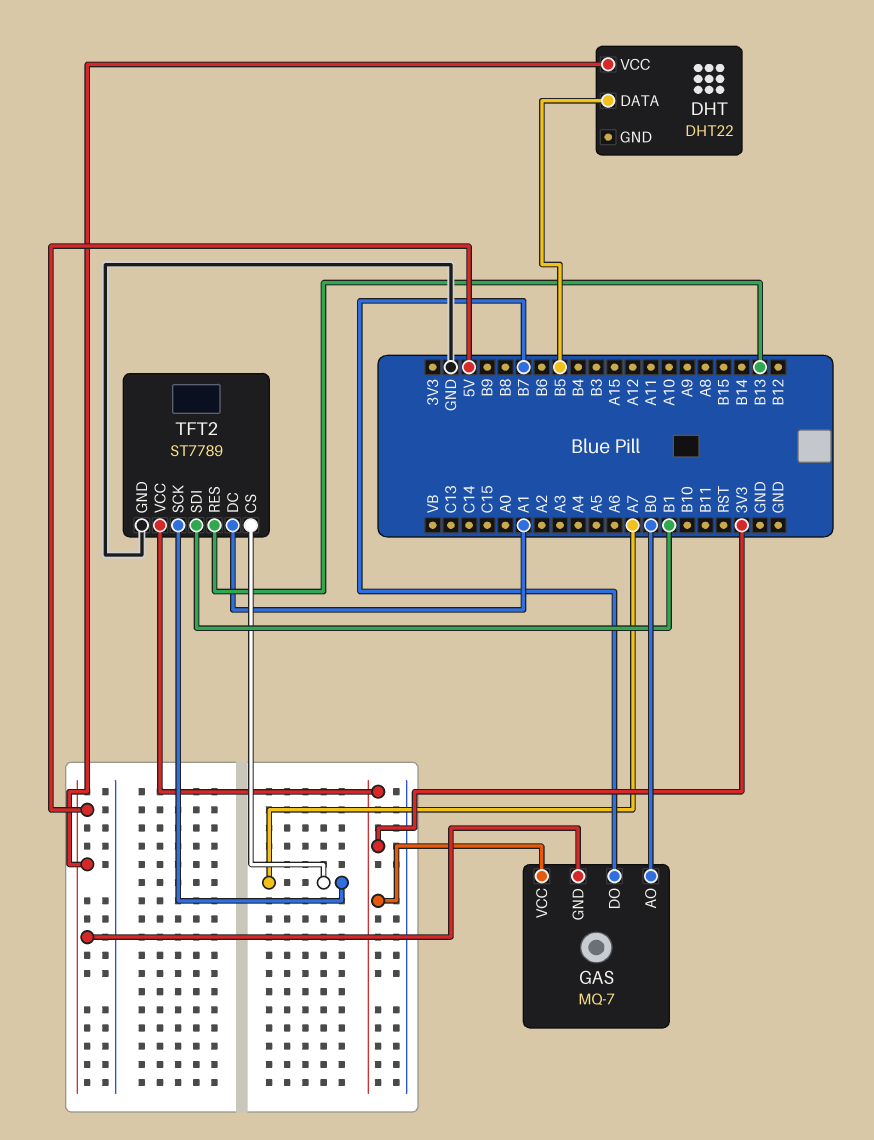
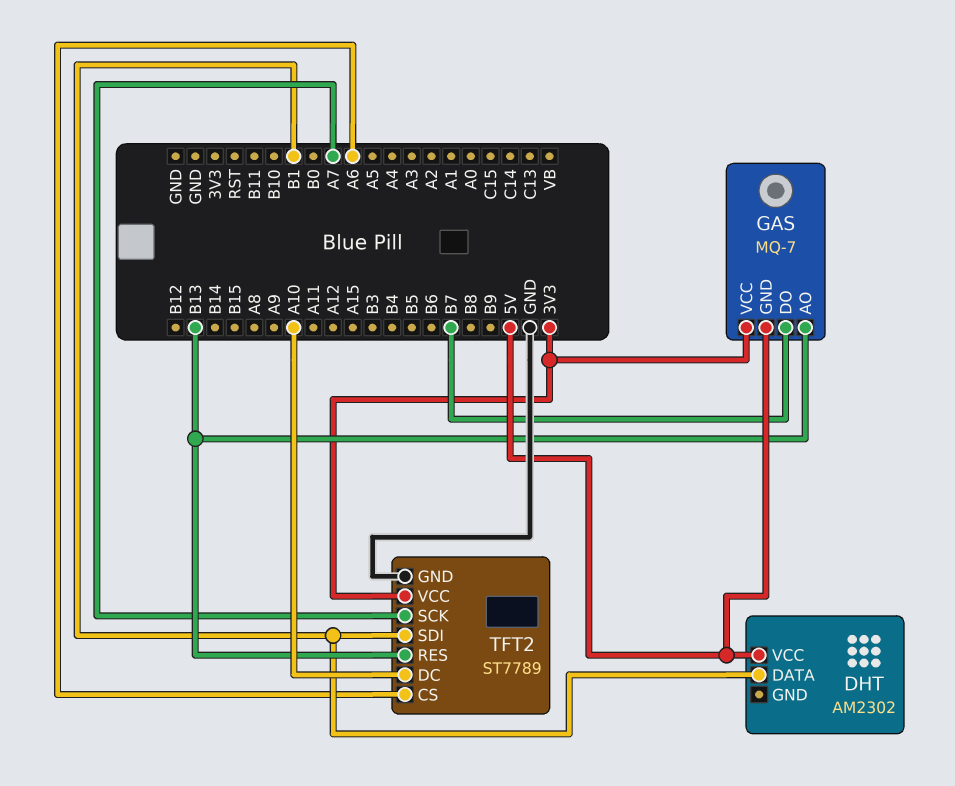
DHT: DHT22 -> AM2302
DHT pin DATA: B5 -> B1
GAS pin AO: B0 -> B13
TFT2 pin CS: A7 -> A6
TFT2 pin DC: A1 -> A10

